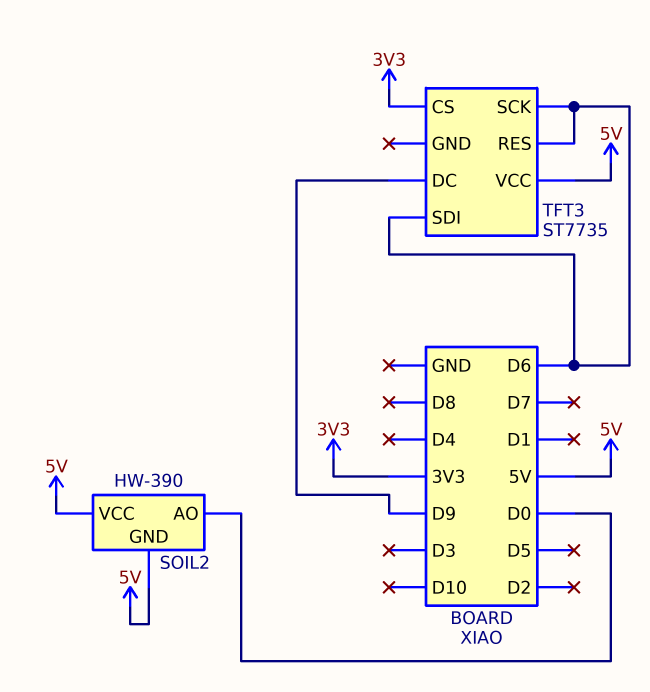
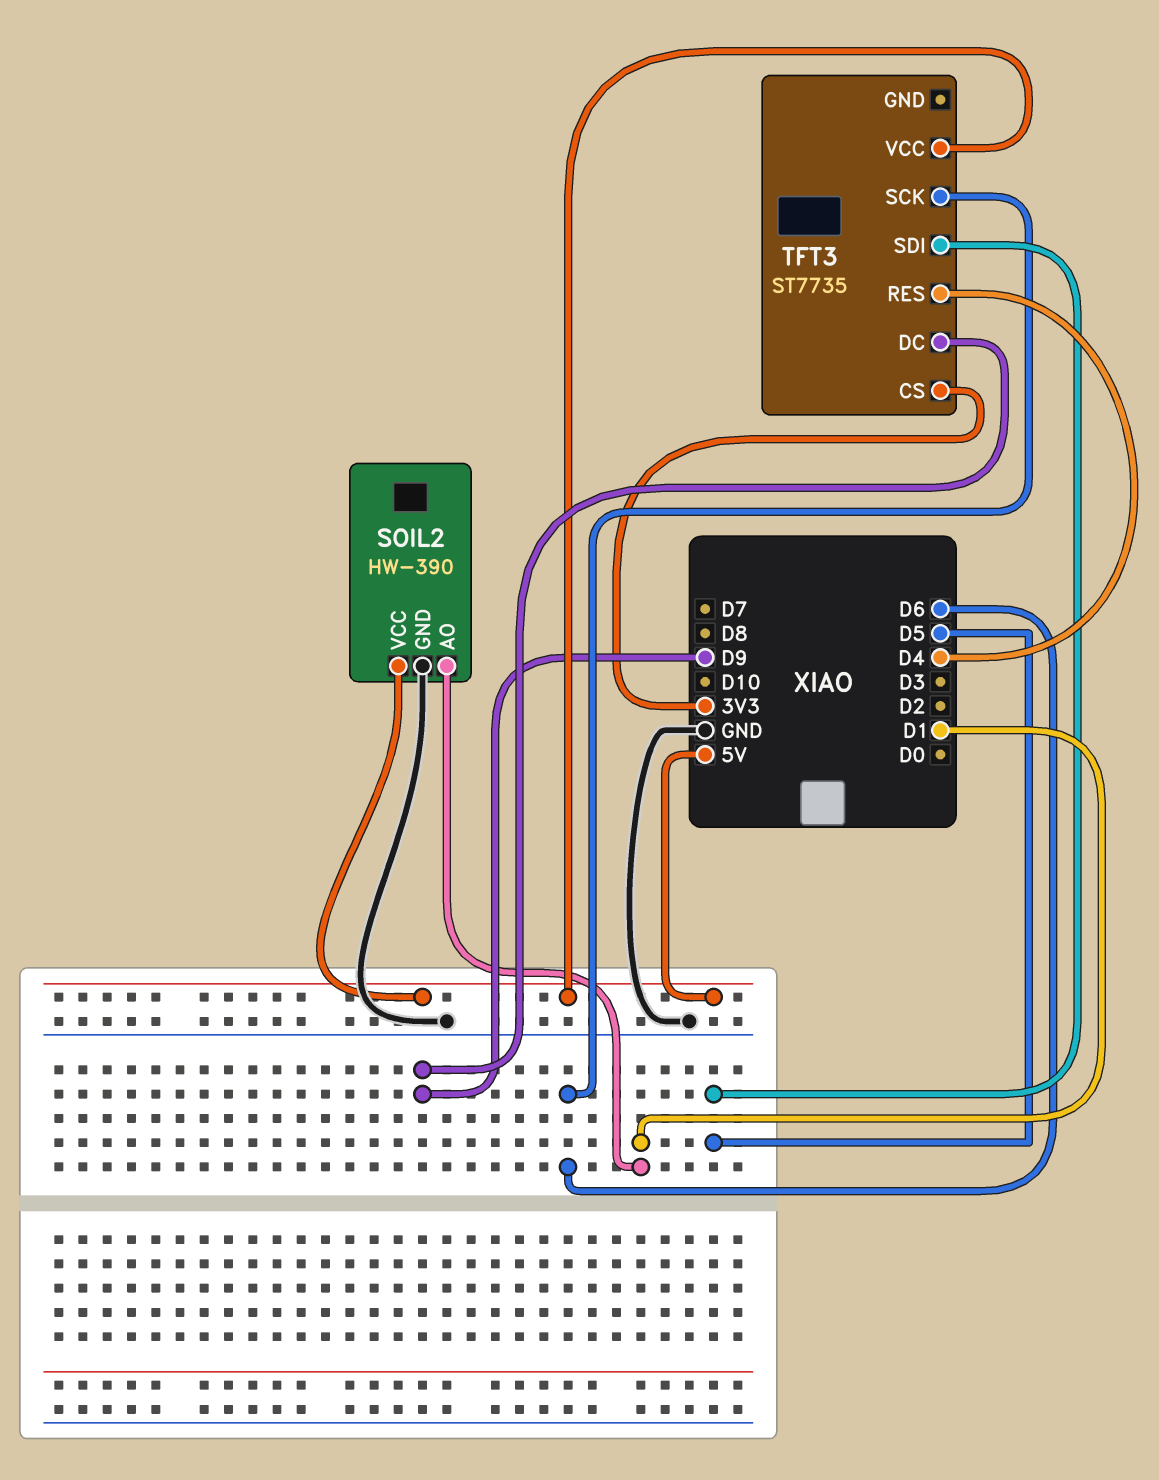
SOIL2 pin AO: D0 -> D1
SOIL2 pin GND: 5V -> GND
TFT3 pin RES: D6 -> D4
TFT3 pin SDI: D6 -> D5

